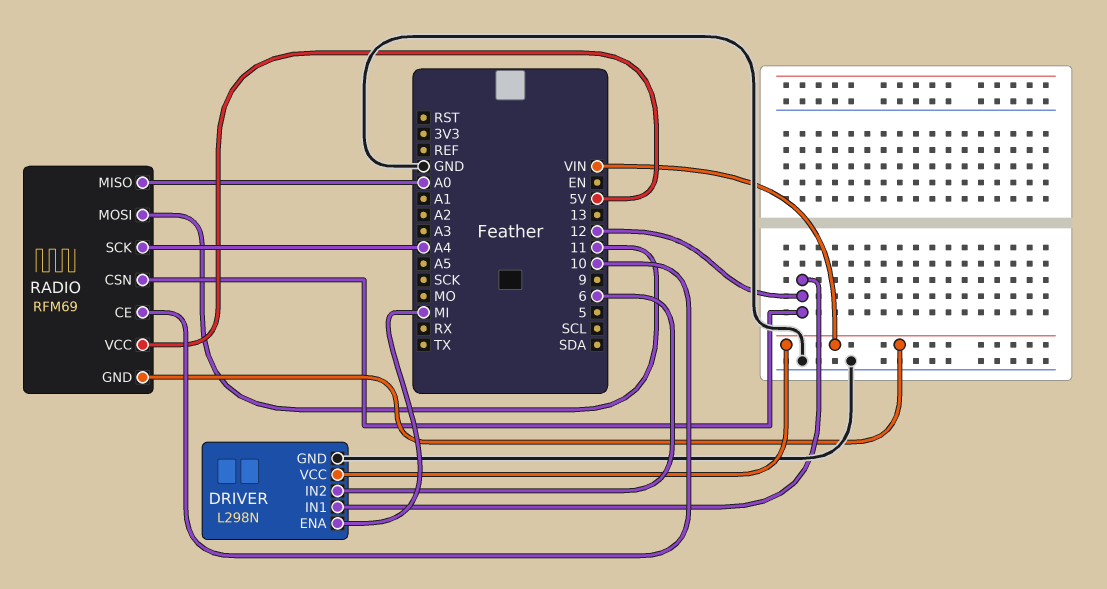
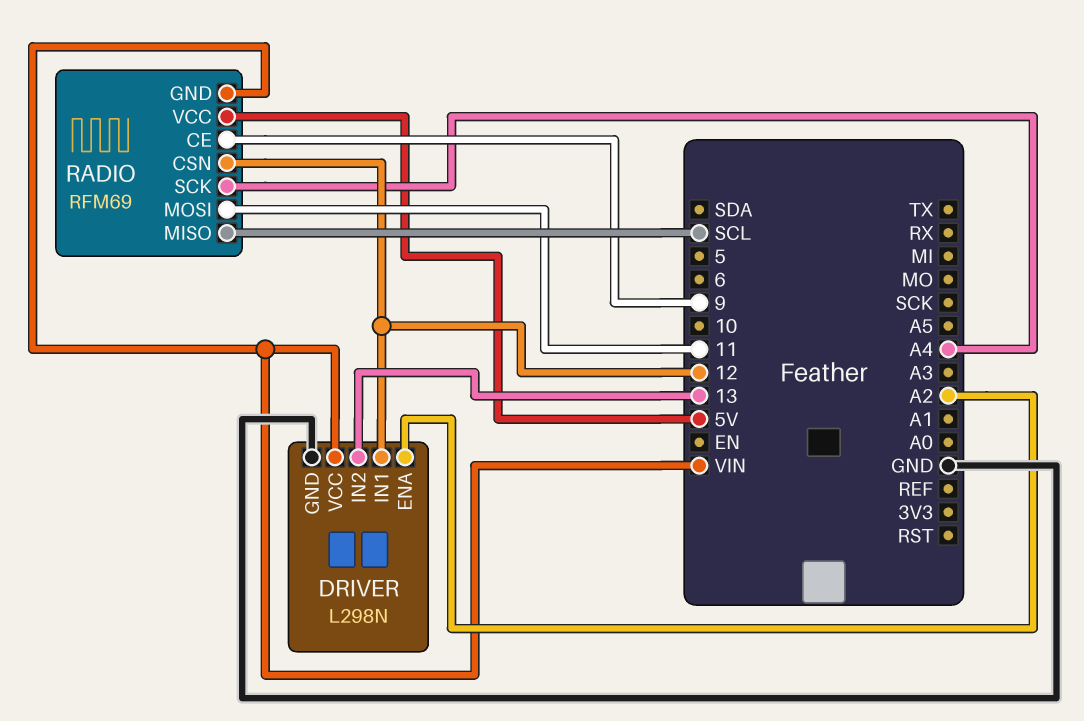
DRIVER pin ENA: MI -> A2
DRIVER pin IN2: 6 -> 13
RADIO pin CE: 10 -> 9
RADIO pin MISO: A0 -> SCL

